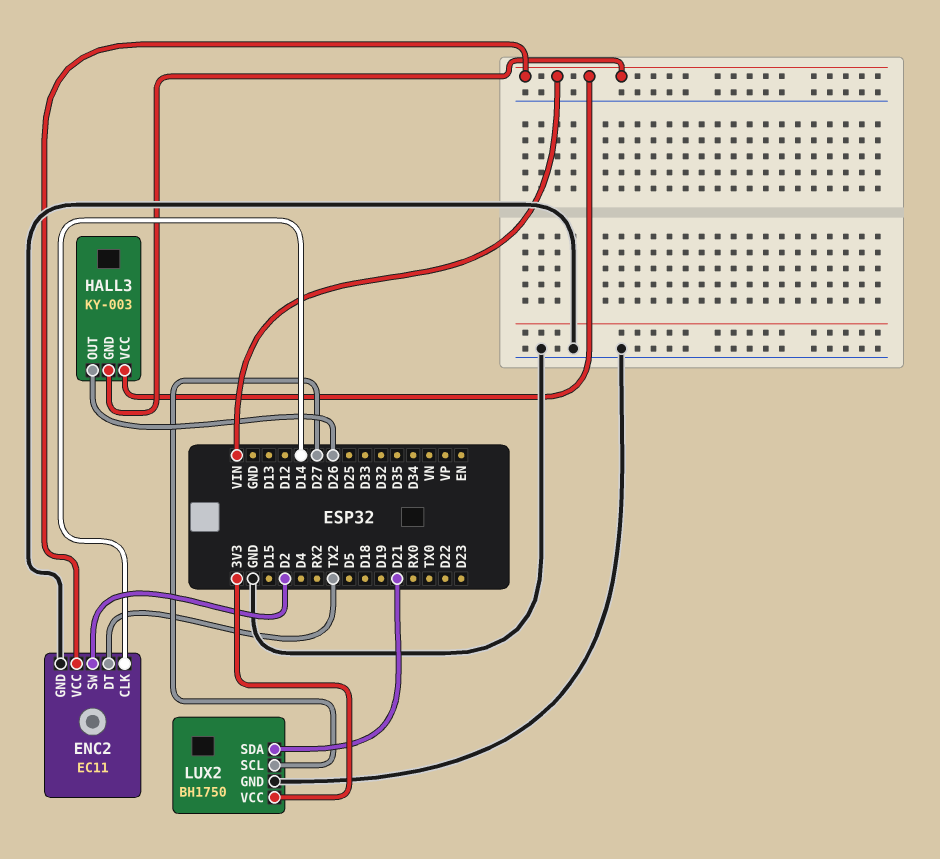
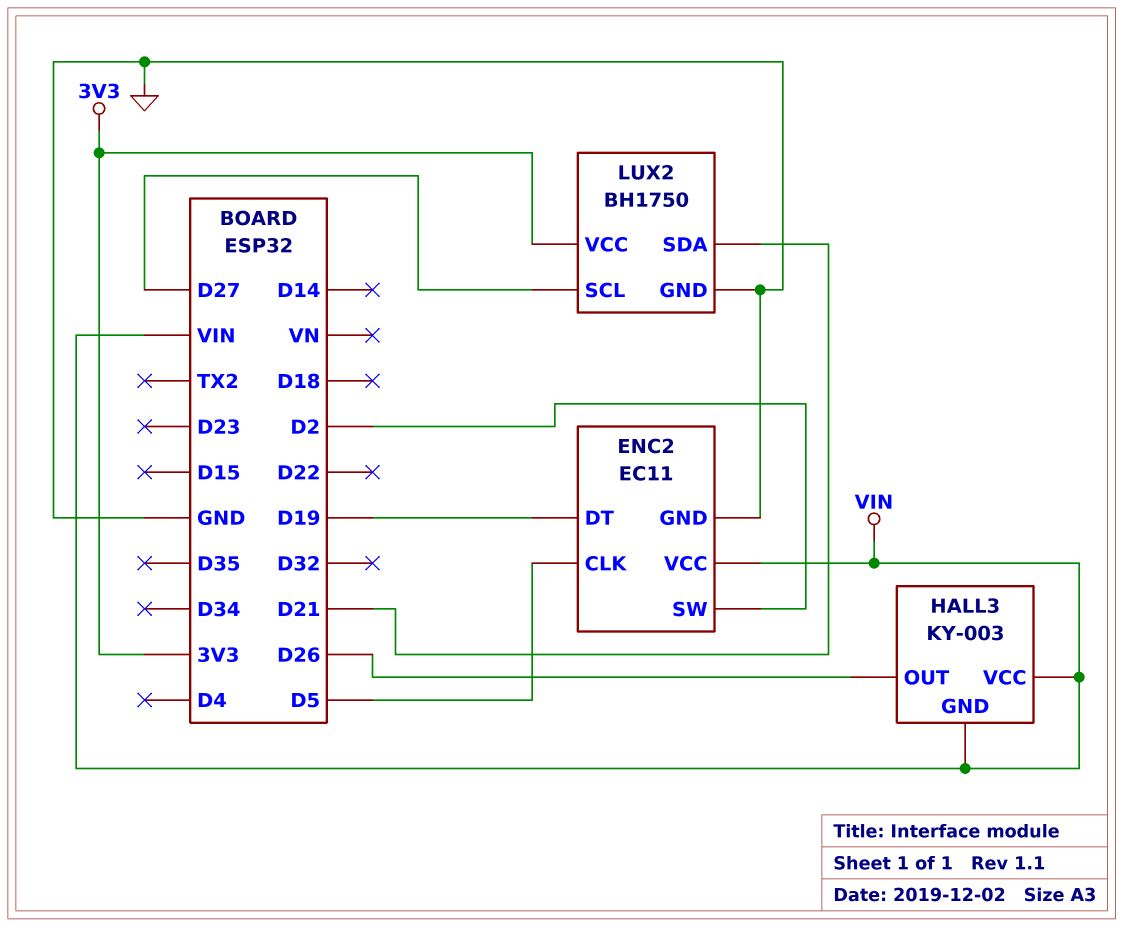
ENC2 pin CLK: D14 -> D5
ENC2 pin DT: TX2 -> D19

